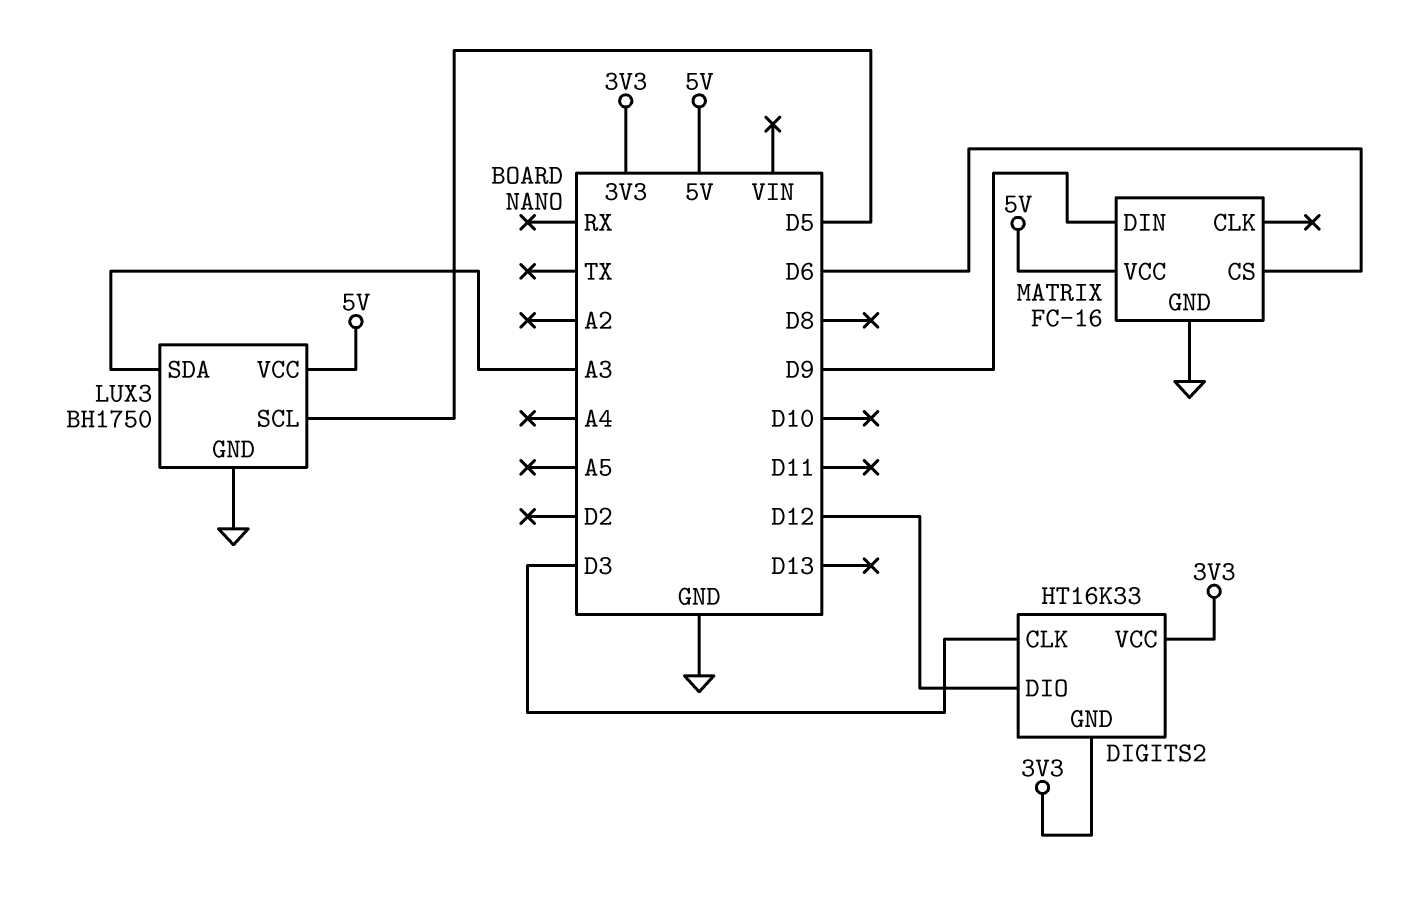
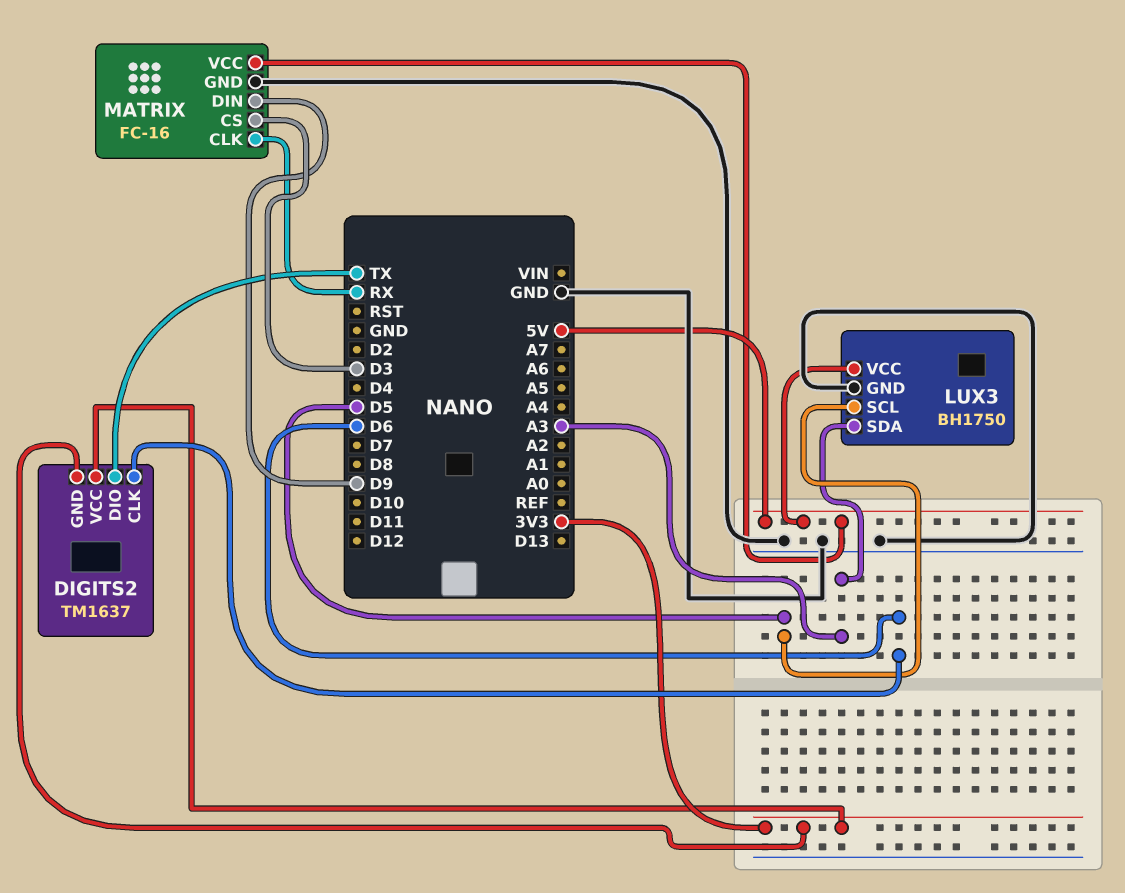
DIGITS2: HT16K33 -> TM1637
DIGITS2 pin CLK: D3 -> D6
DIGITS2 pin DIO: D12 -> TX
MATRIX pin CLK: none -> RX
MATRIX pin CS: D6 -> D3

